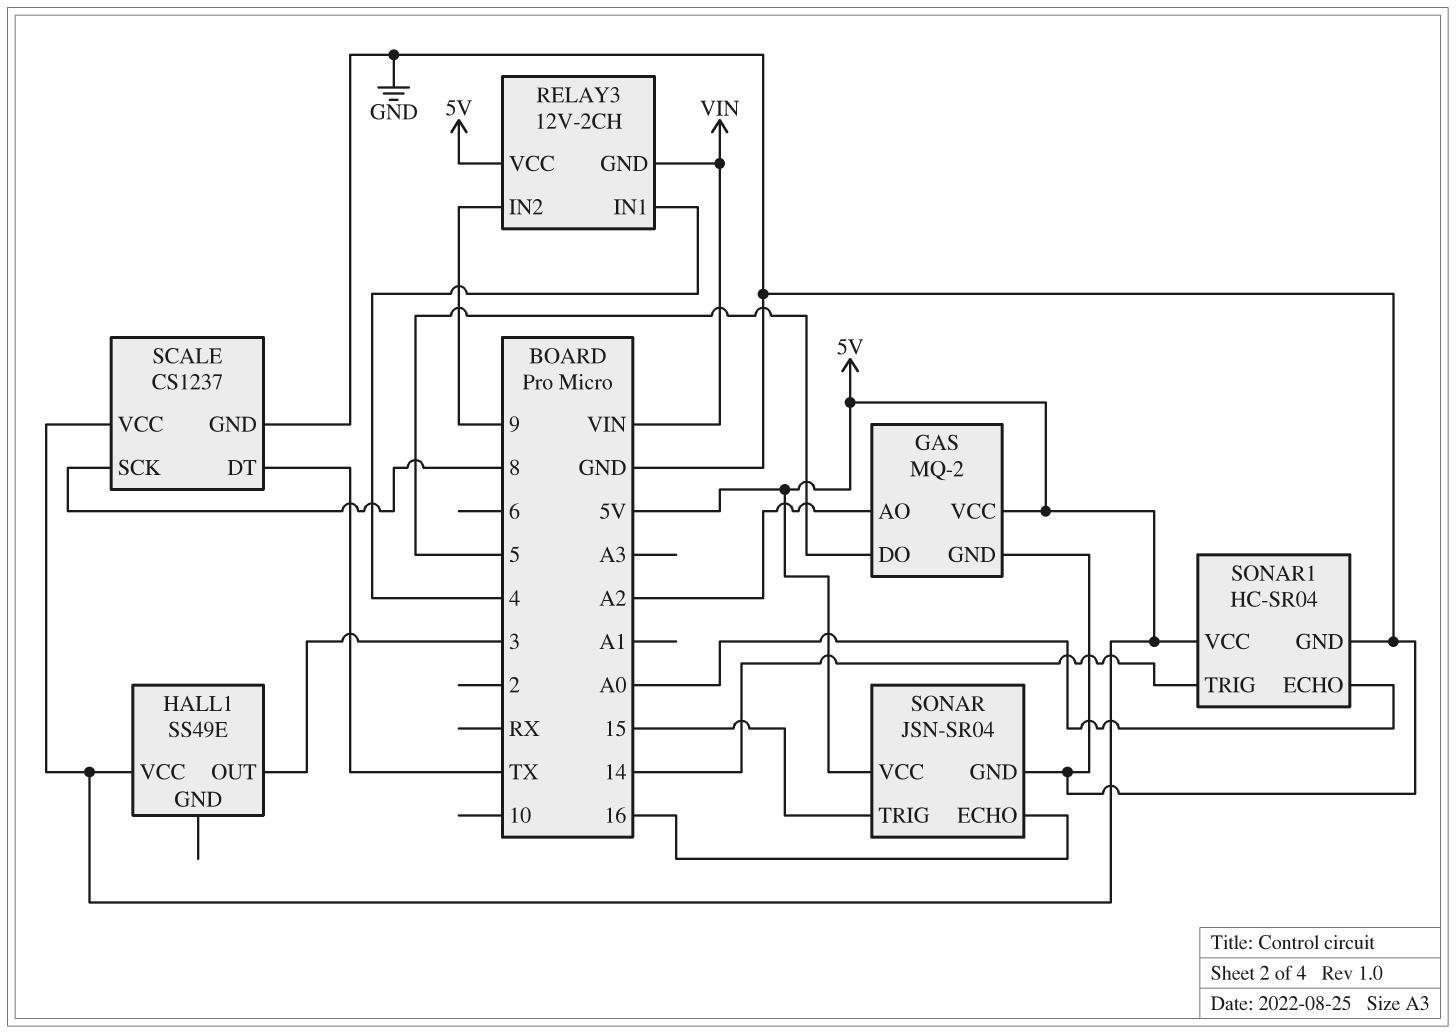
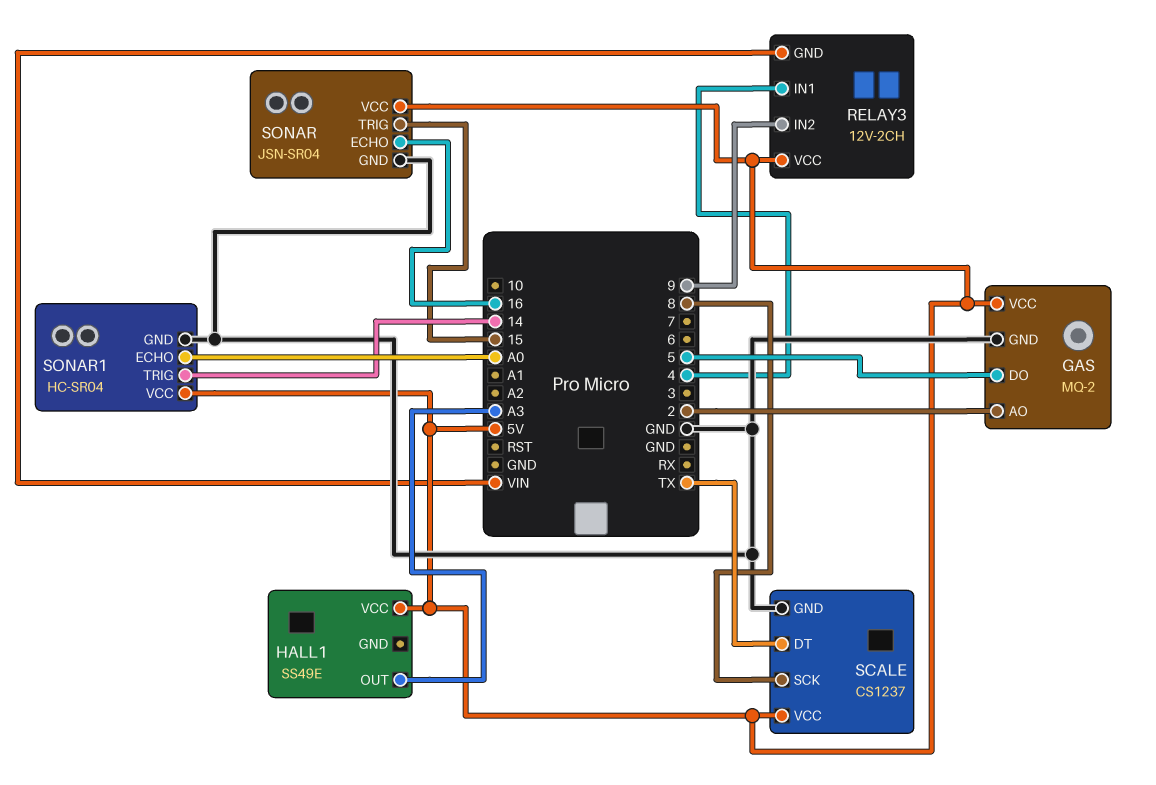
GAS pin AO: A2 -> 2
HALL1 pin OUT: 3 -> A3

